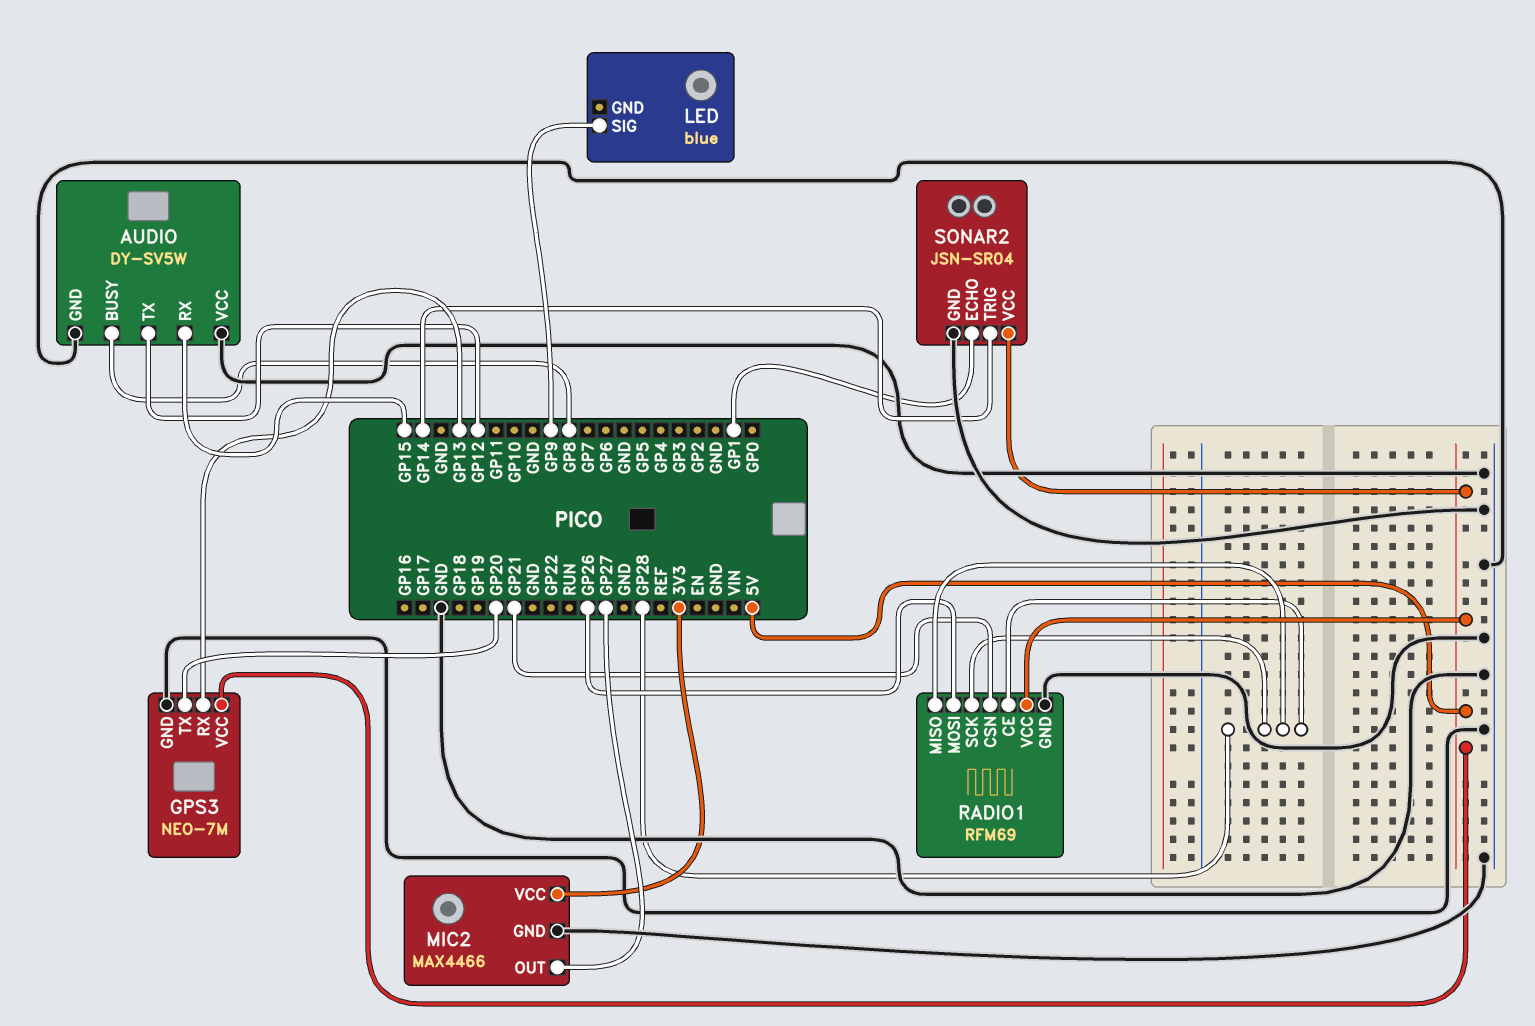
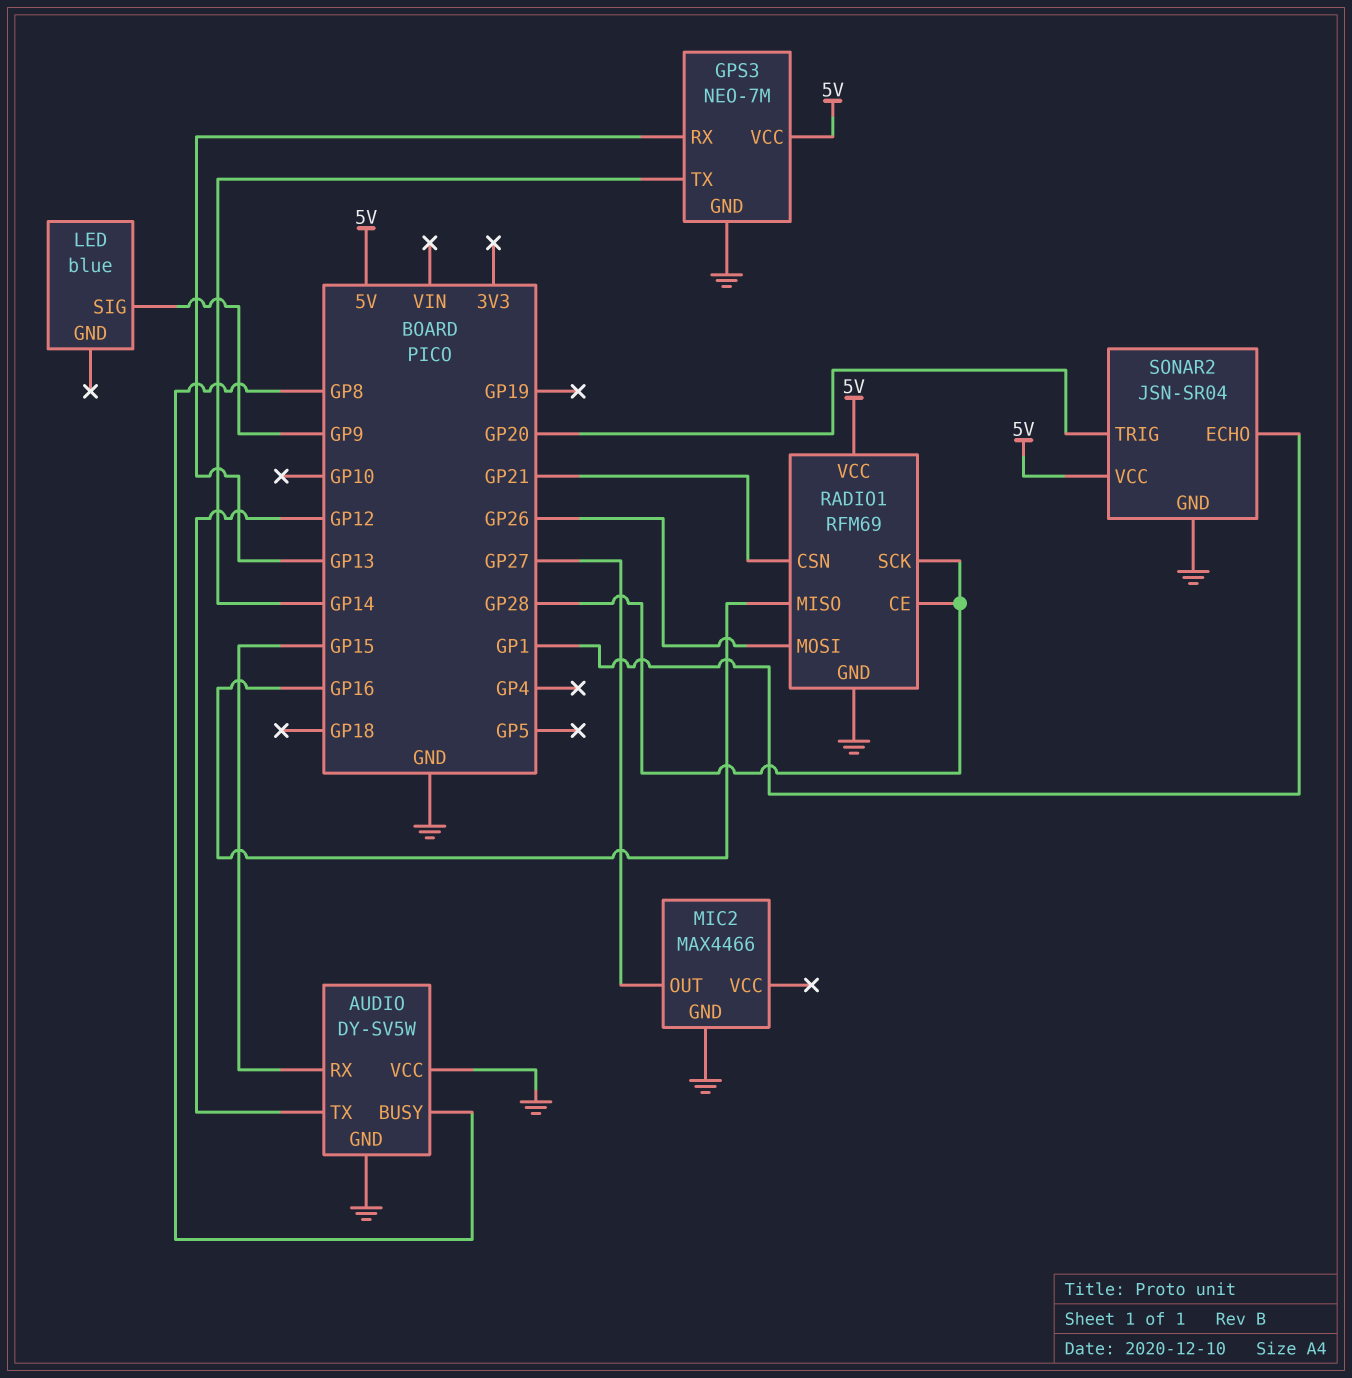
GPS3 pin TX: GP20 -> GP14
MIC2 pin VCC: 3V3 -> none
RADIO1 pin MISO: GP28 -> GP16
SONAR2 pin TRIG: GP14 -> GP20

